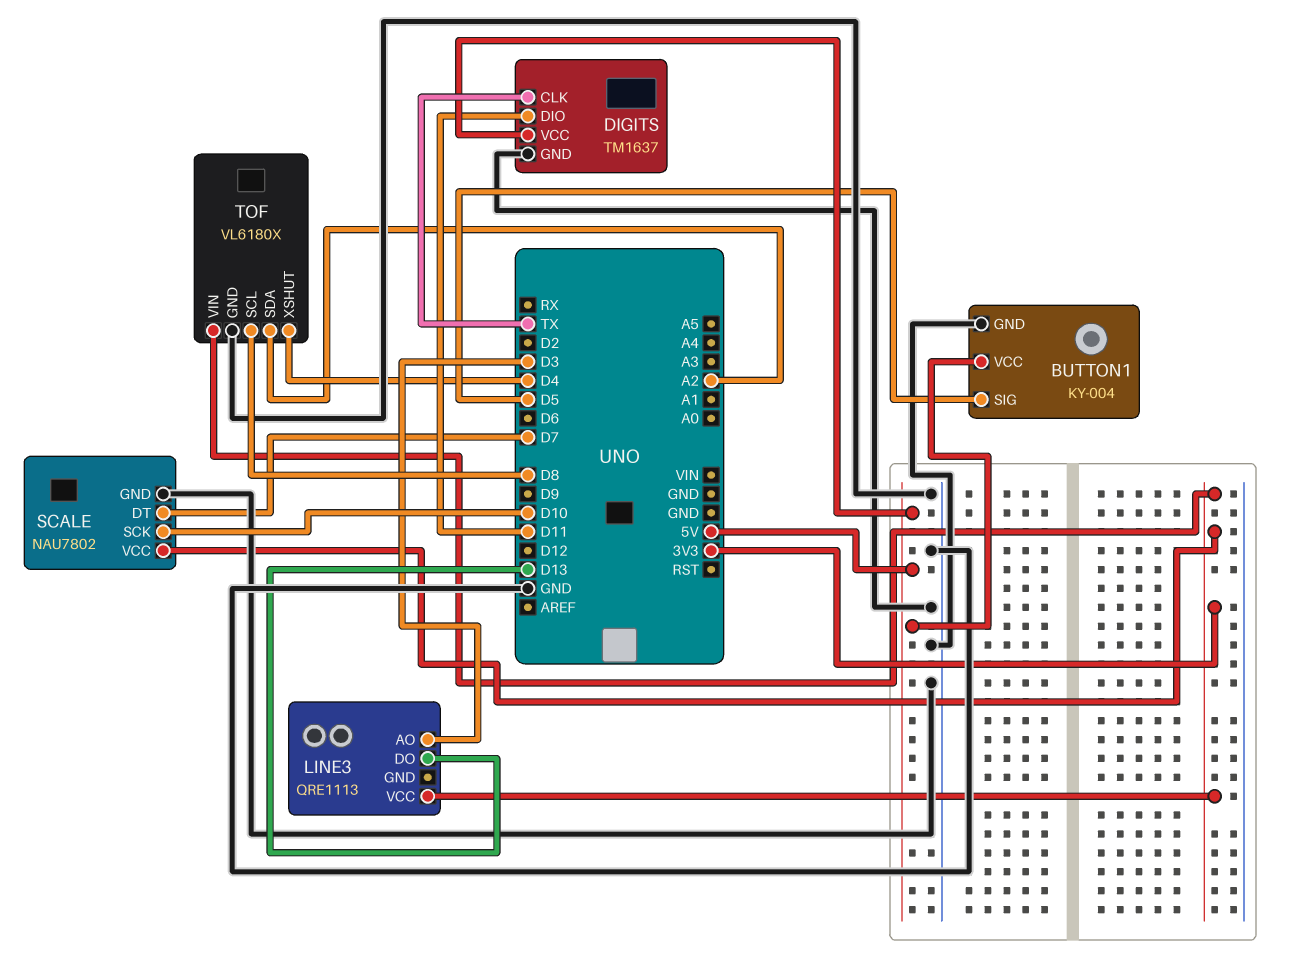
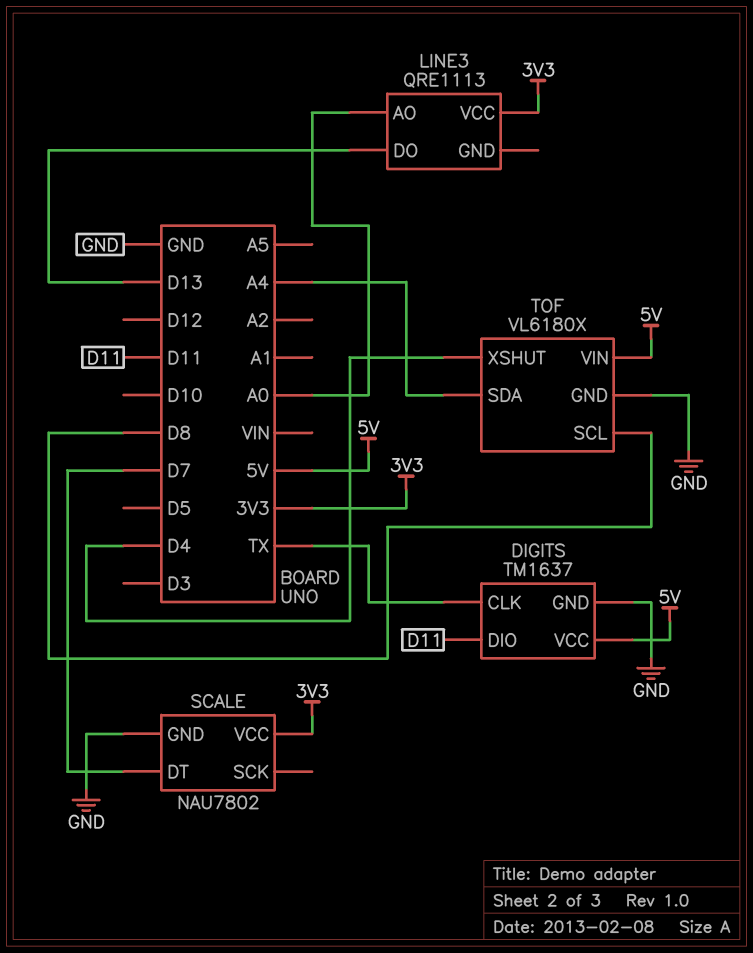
BUTTON1: KY-004 -> none
BUTTON1 pin GND: GND -> none
BUTTON1 pin SIG: D5 -> none
BUTTON1 pin VCC: 5V -> none
LINE3 pin AO: D3 -> A0
SCALE pin SCK: D10 -> none
TOF pin SDA: A2 -> A4
TOF pin VIN: 3V3 -> 5V

